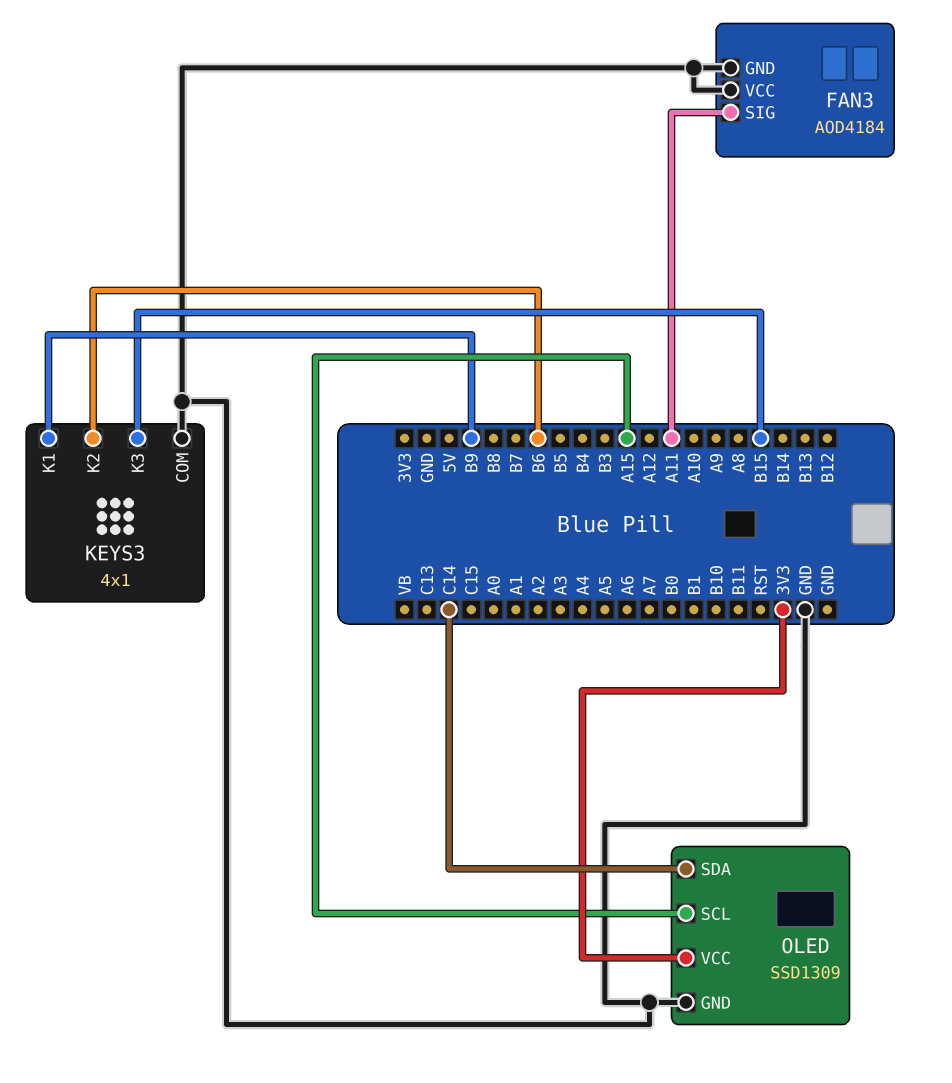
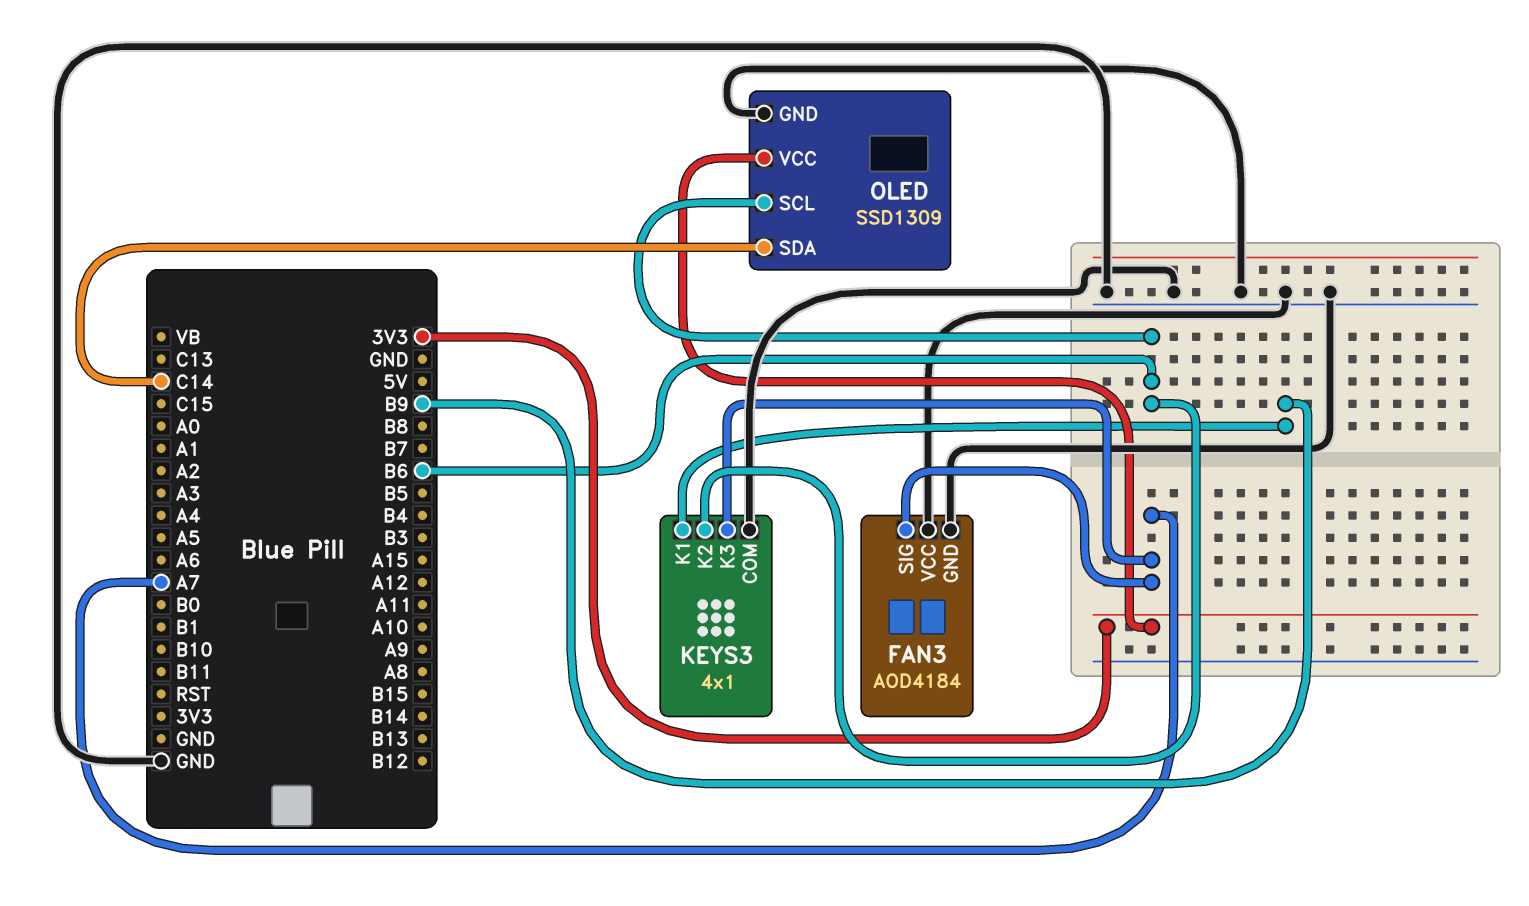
FAN3 pin SIG: A11 -> A7
KEYS3 pin K3: B15 -> A7
OLED pin SCL: A15 -> B6

